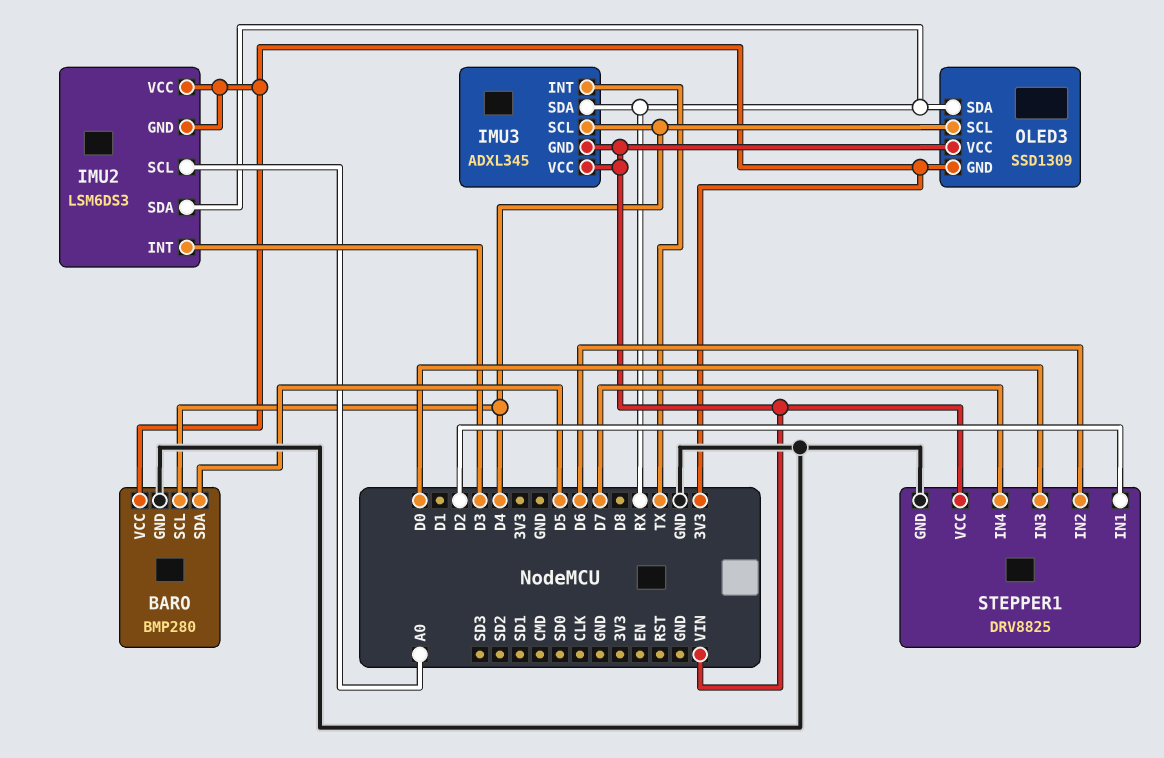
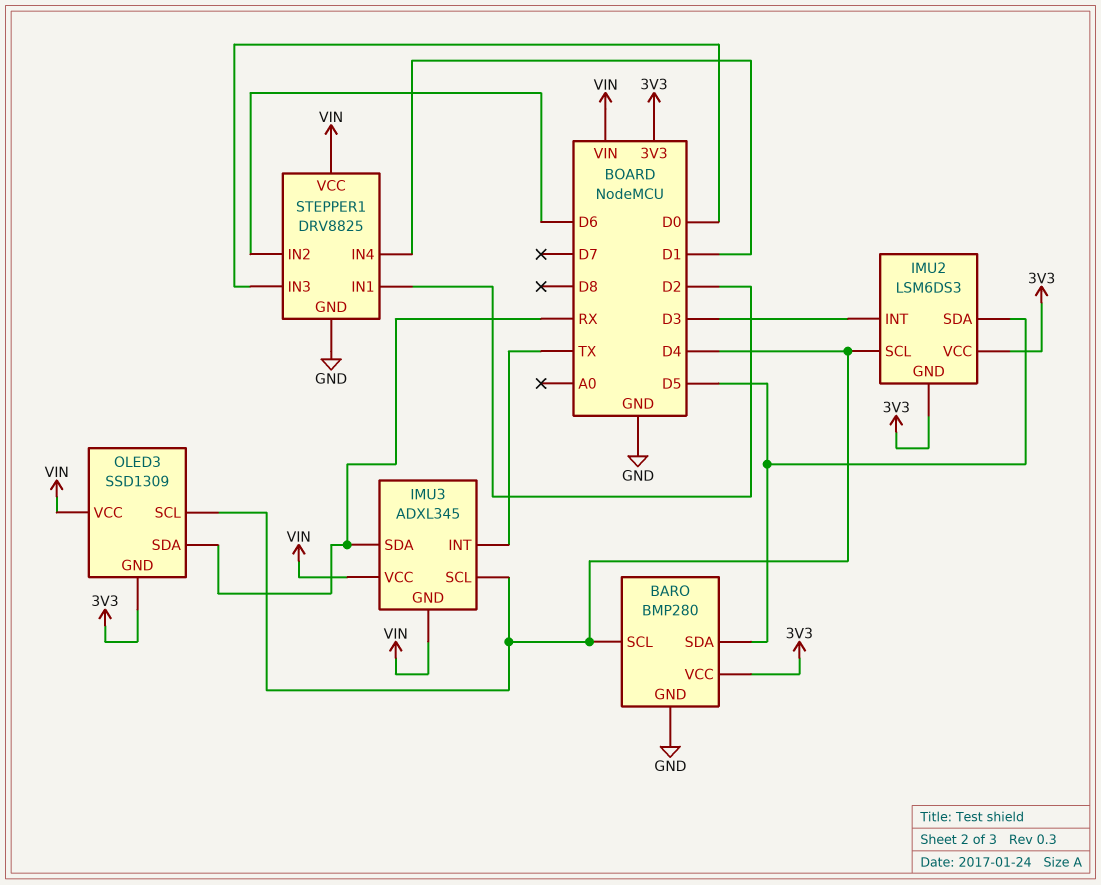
IMU2 pin SCL: A0 -> D4
IMU2 pin SDA: RX -> D5
STEPPER1 pin IN4: D7 -> D1

